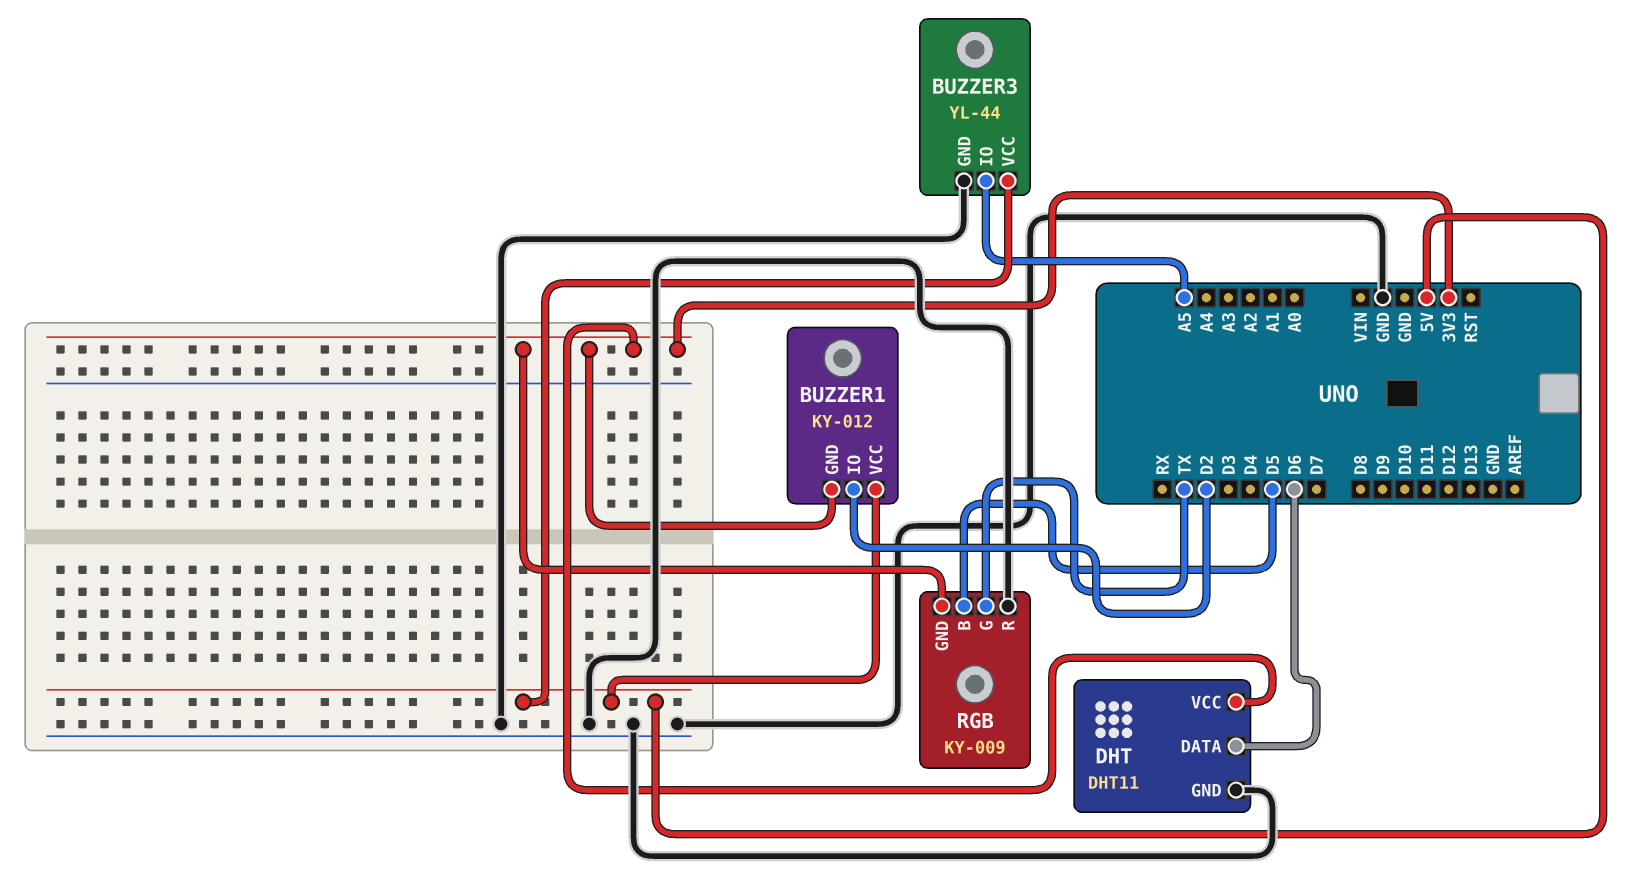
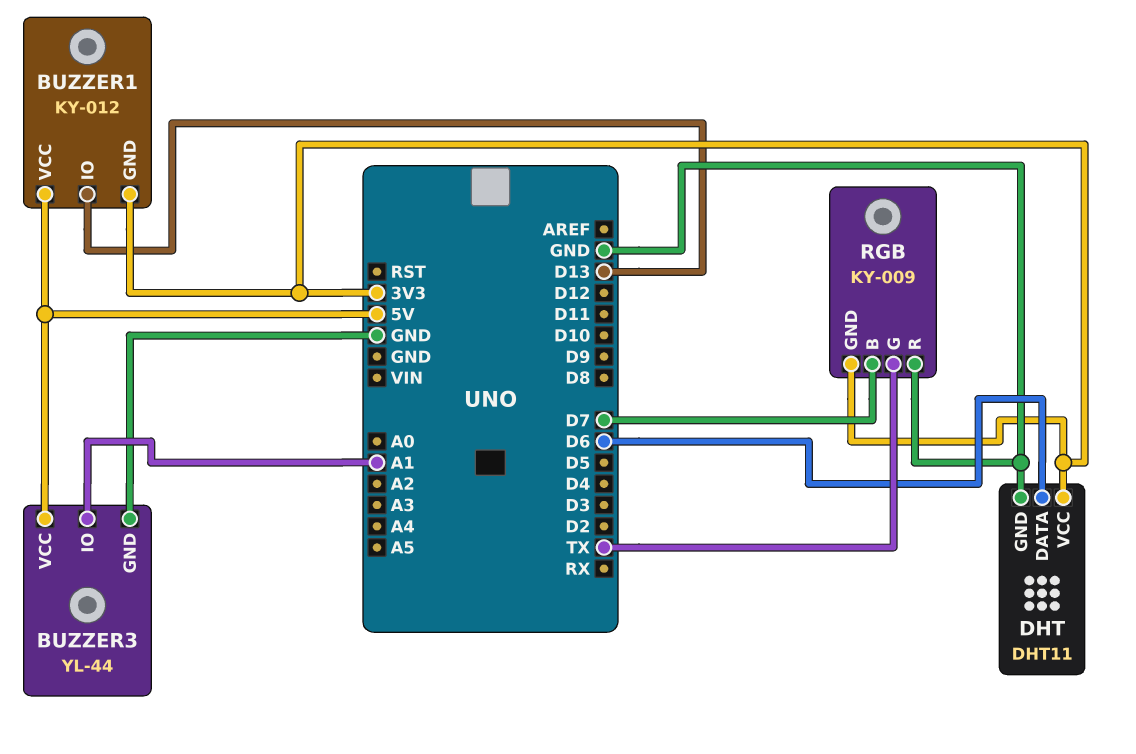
BUZZER1 pin IO: D2 -> D13
BUZZER3 pin IO: A5 -> A1
RGB pin B: D5 -> D7

